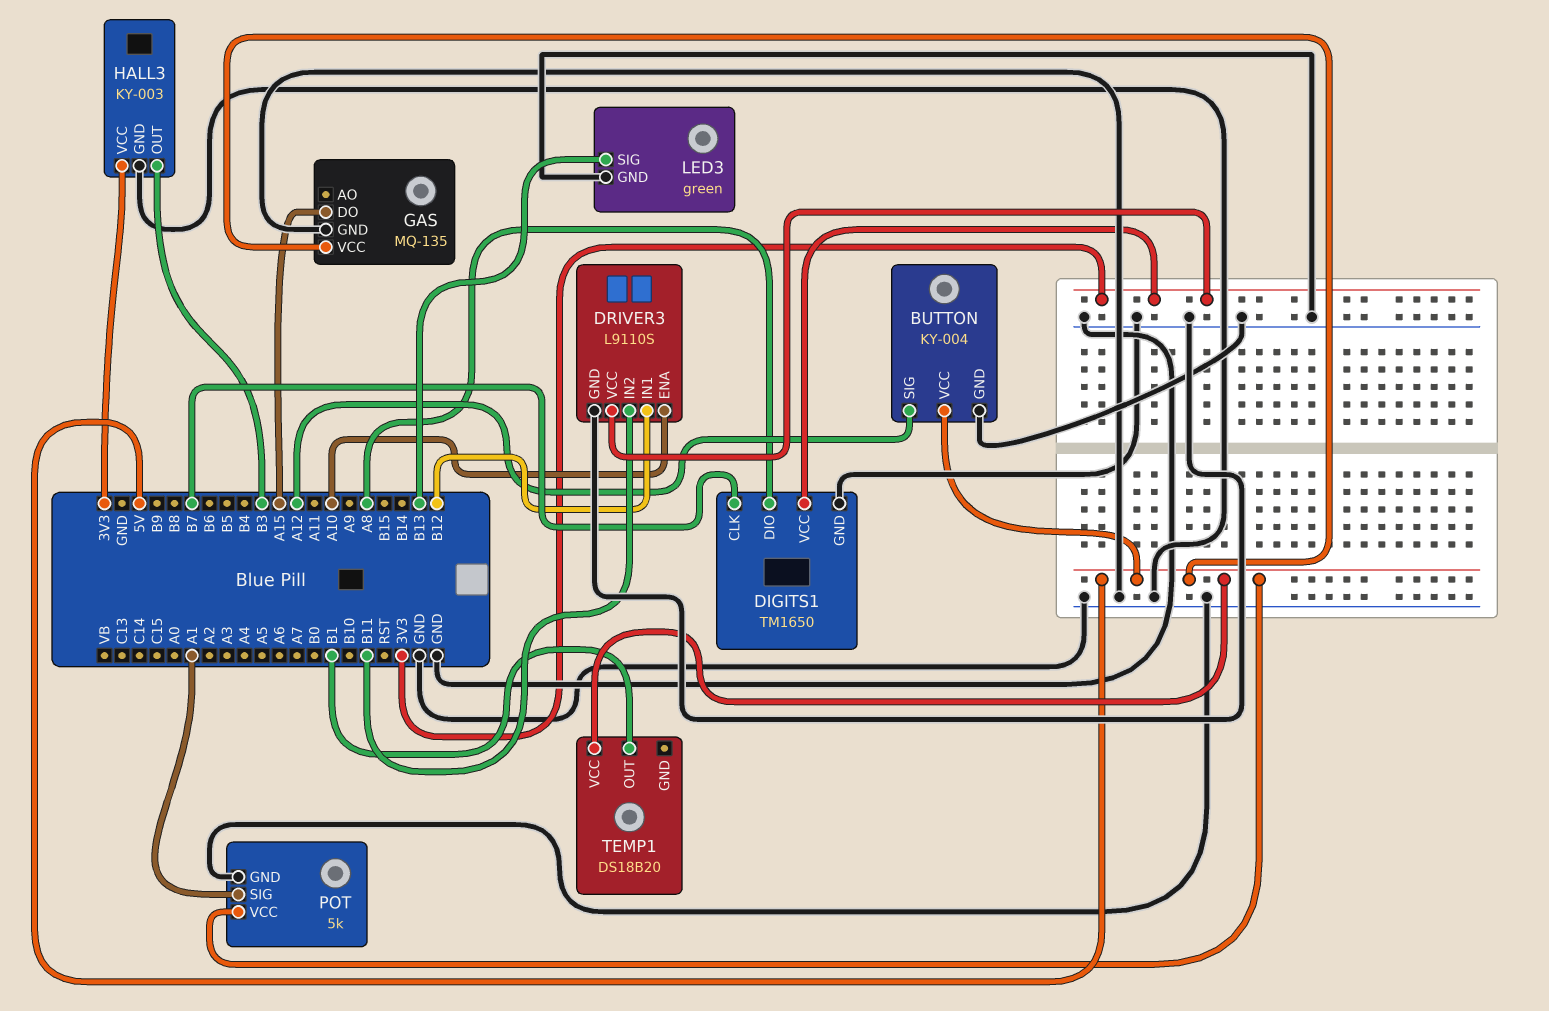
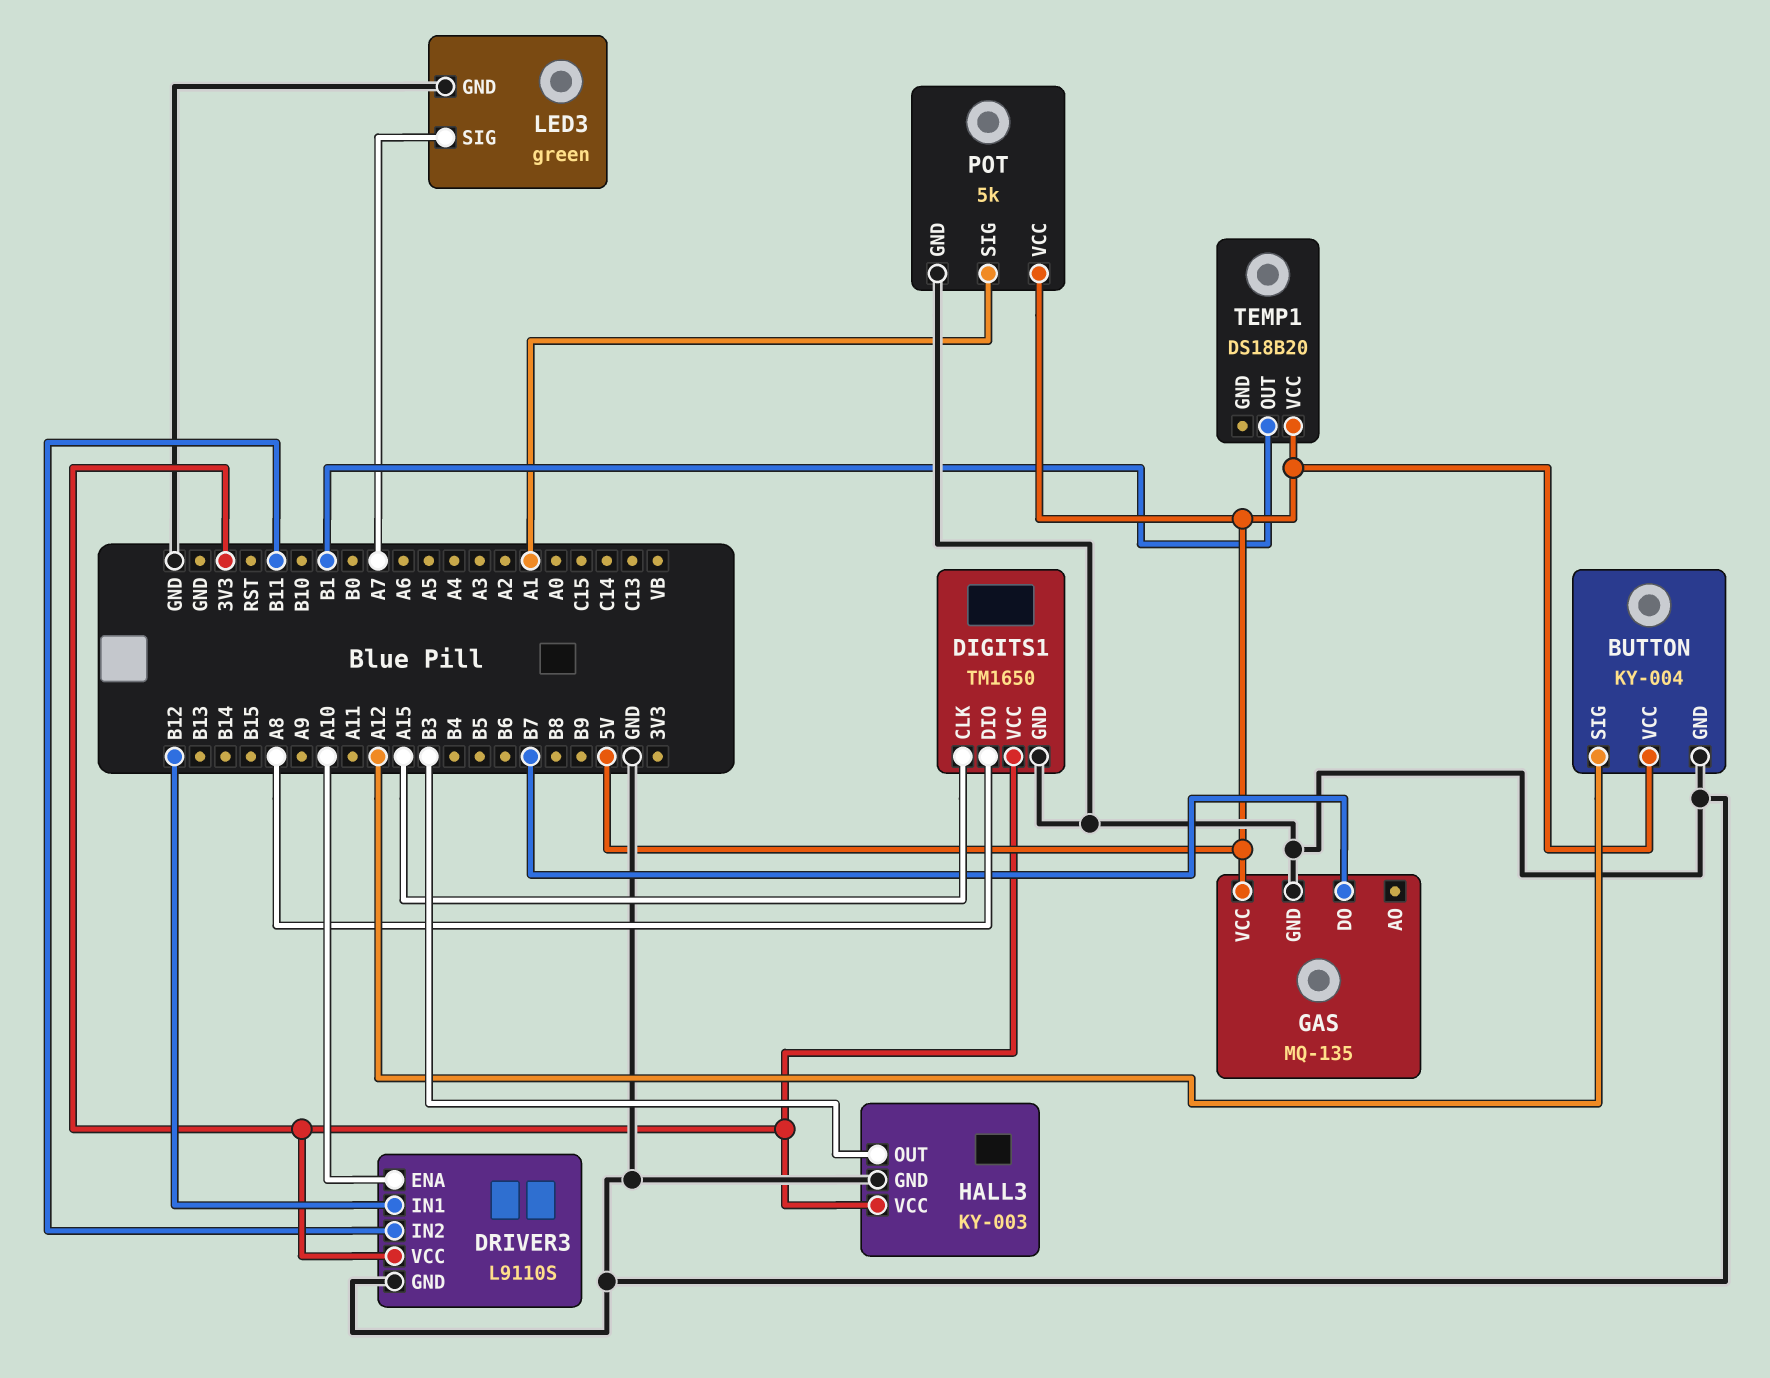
DIGITS1 pin CLK: B7 -> A15
GAS pin DO: A15 -> B7
LED3 pin SIG: B13 -> A7

